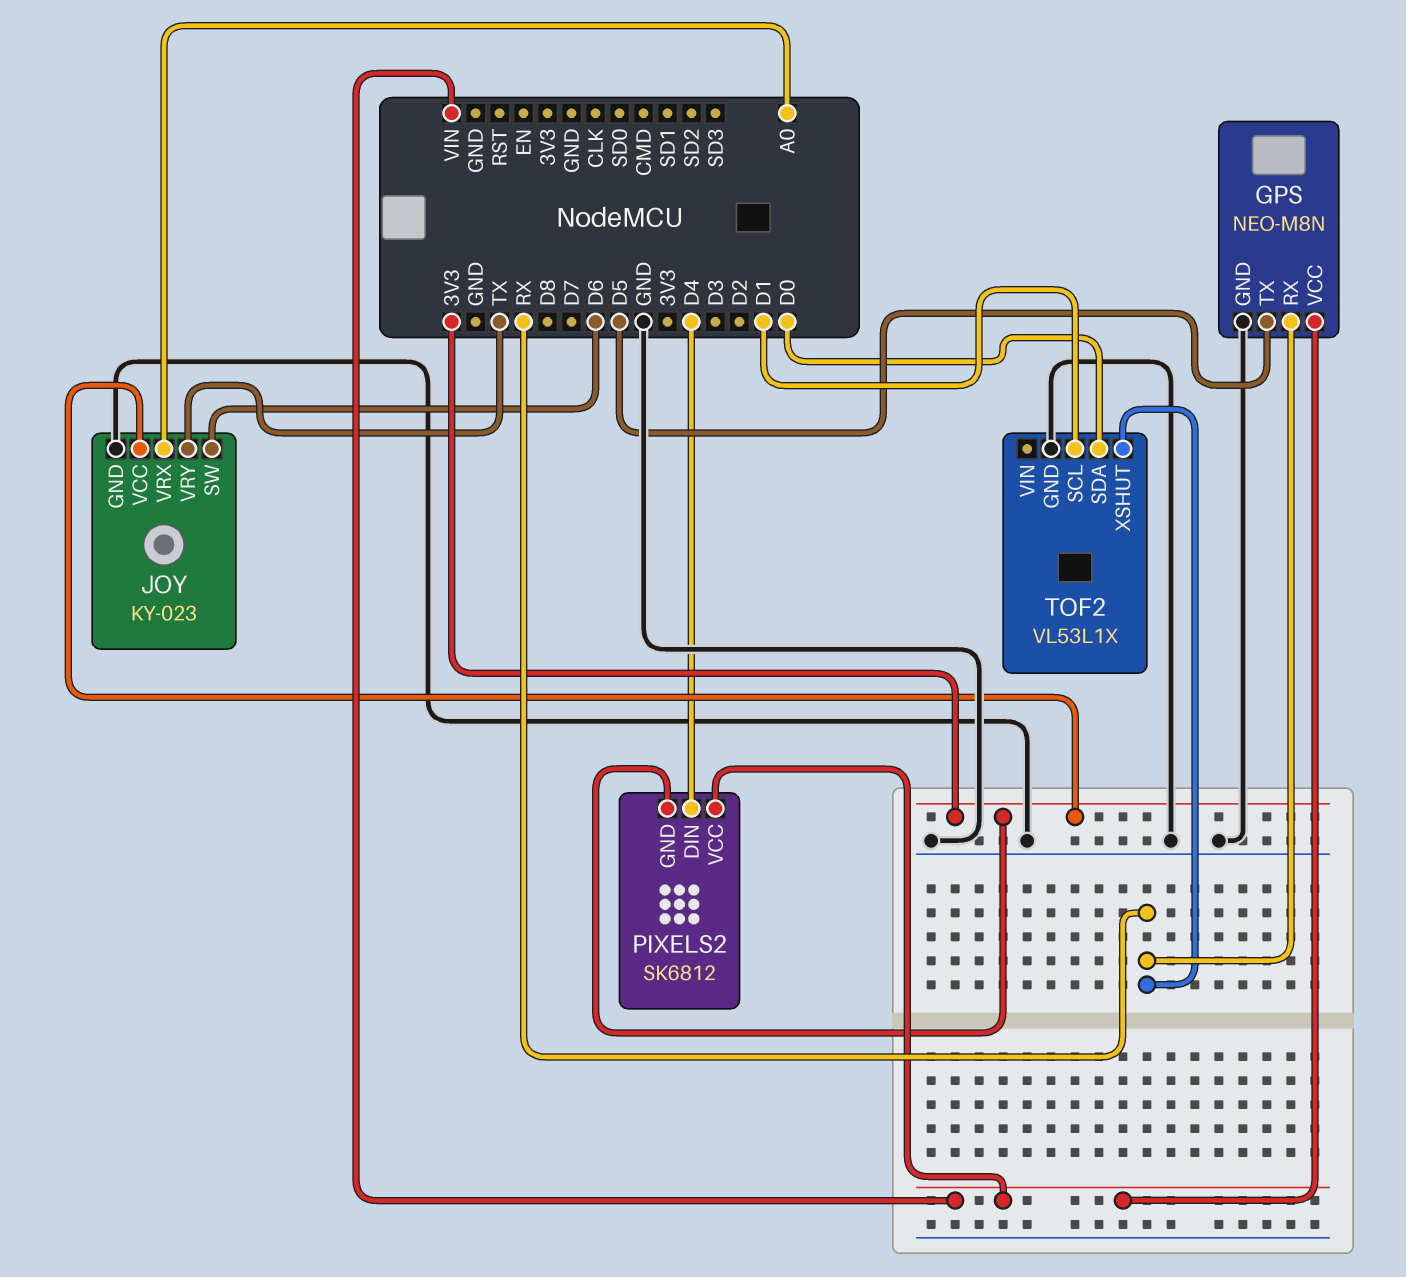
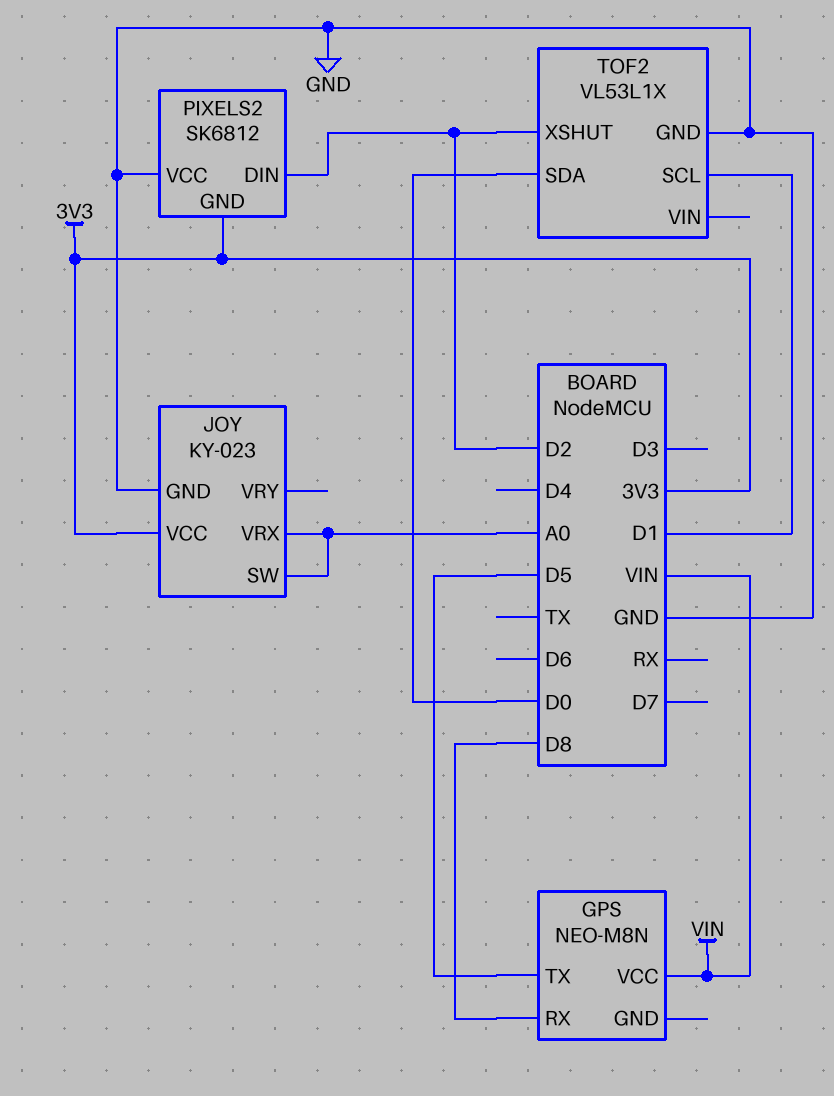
GPS pin GND: GND -> none
GPS pin RX: RX -> D8
JOY pin SW: D6 -> A0
JOY pin VRY: TX -> none
PIXELS2 pin DIN: D4 -> D2
PIXELS2 pin VCC: VIN -> GND
TOF2 pin XSHUT: RX -> D2

